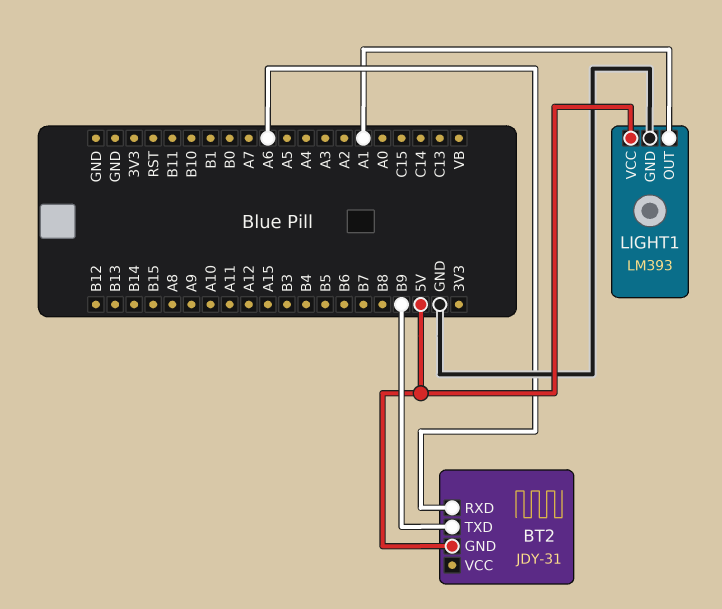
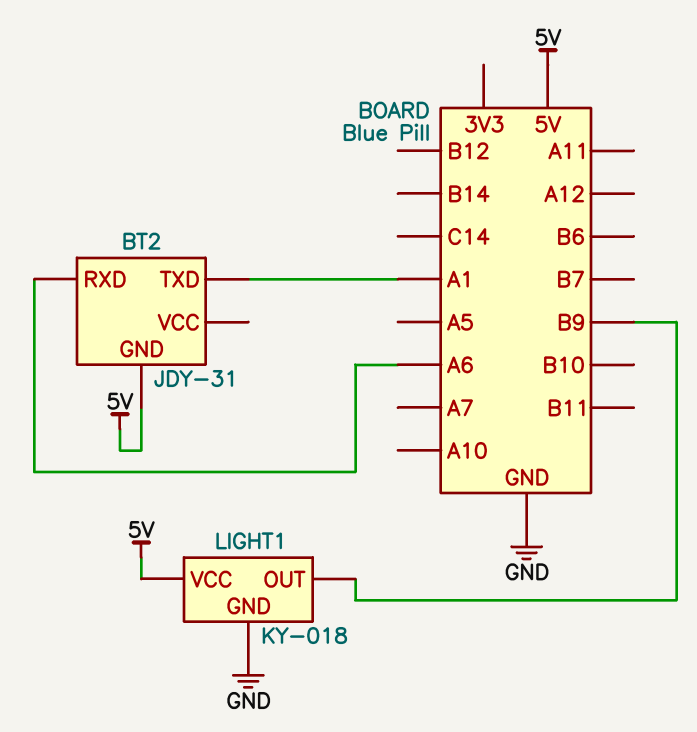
BT2 pin TXD: B9 -> A1
LIGHT1: LM393 -> KY-018
LIGHT1 pin OUT: A1 -> B9

